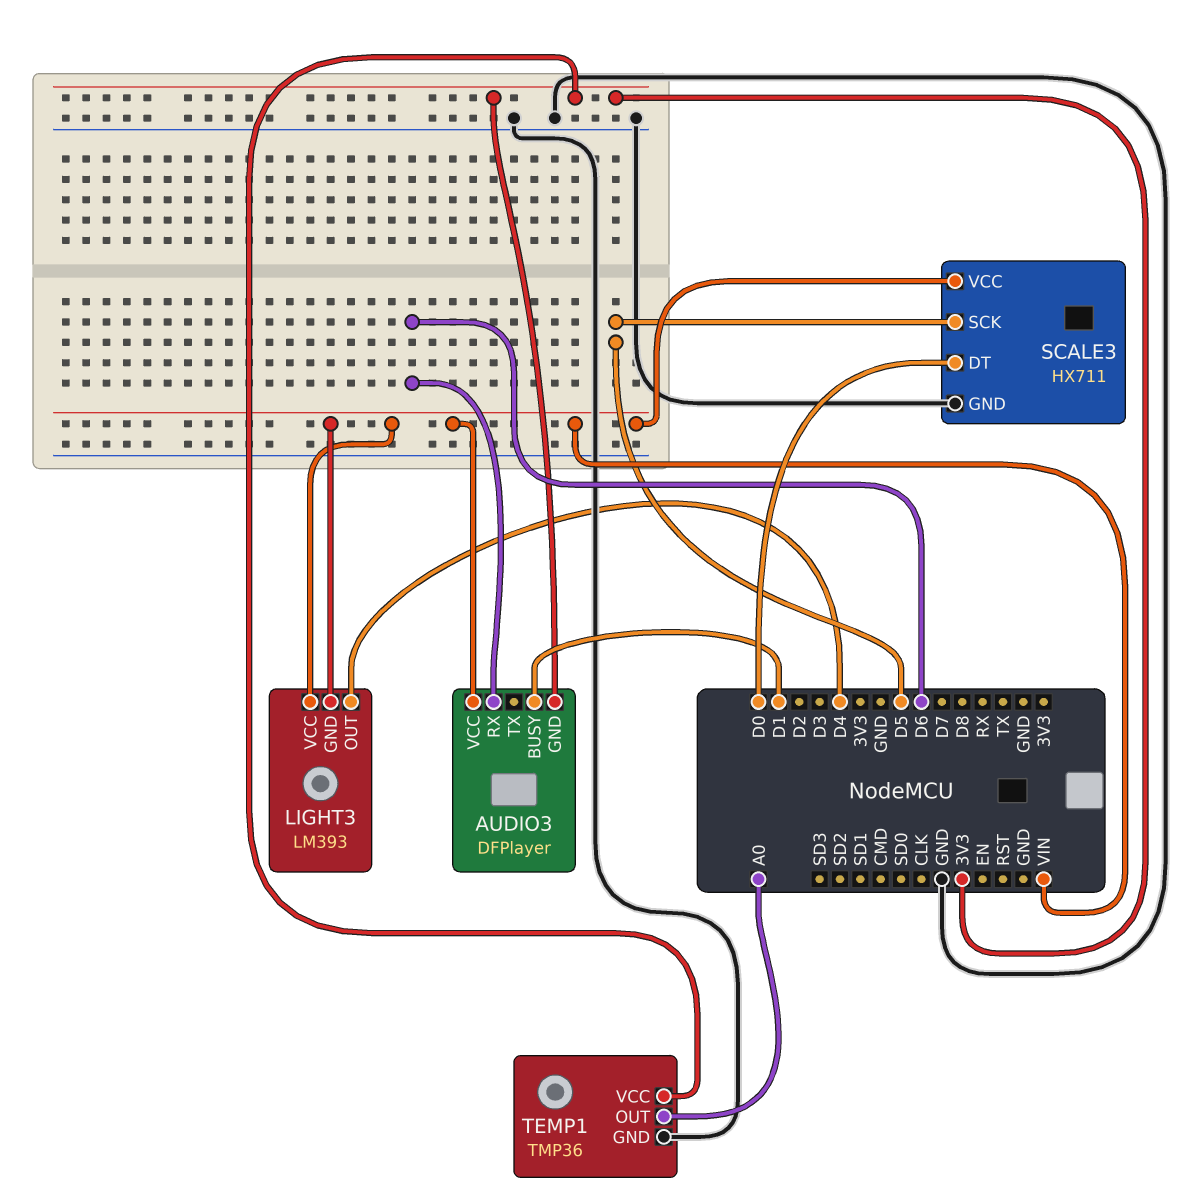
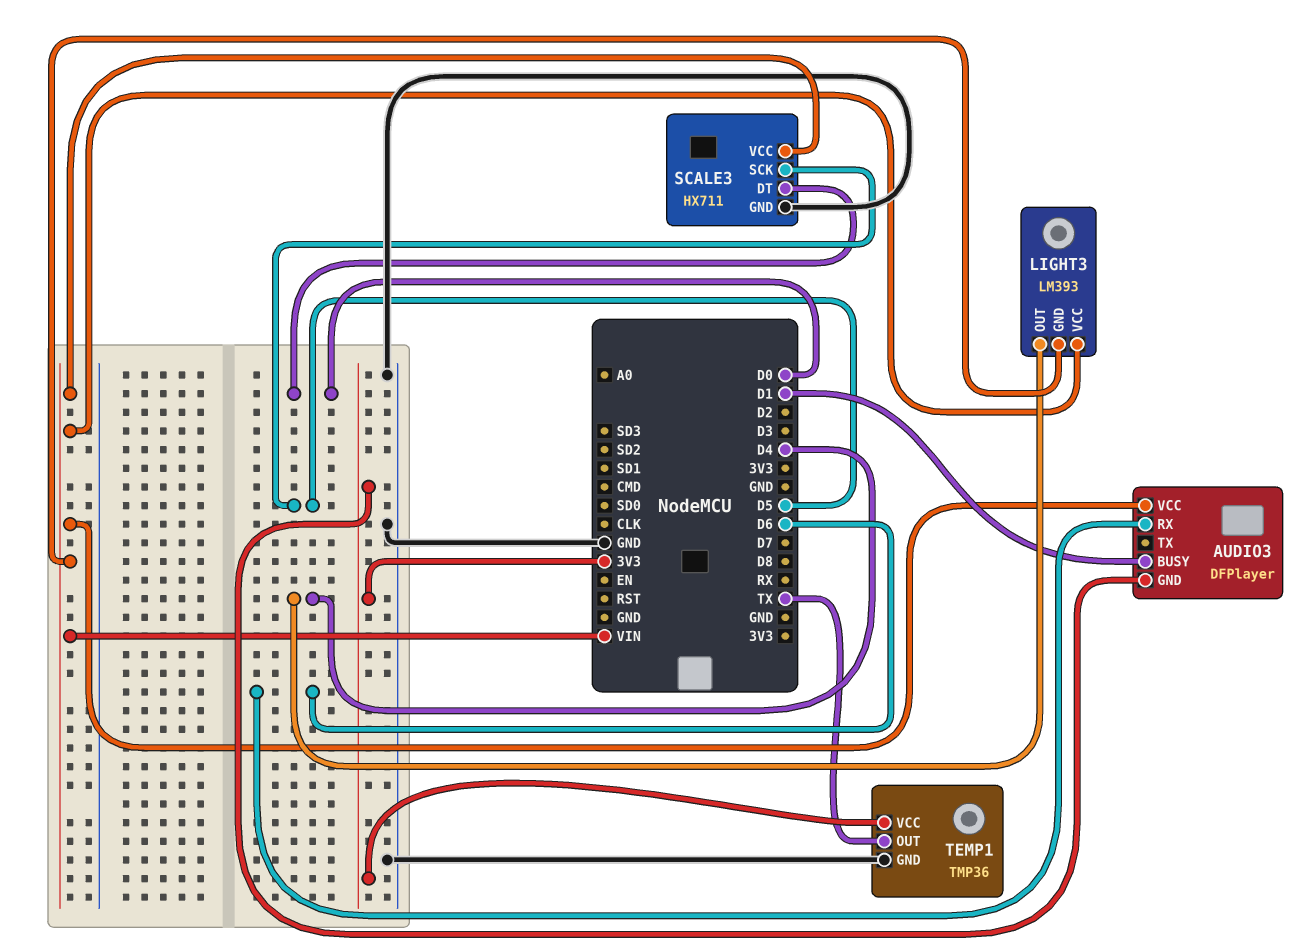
TEMP1 pin OUT: A0 -> TX

